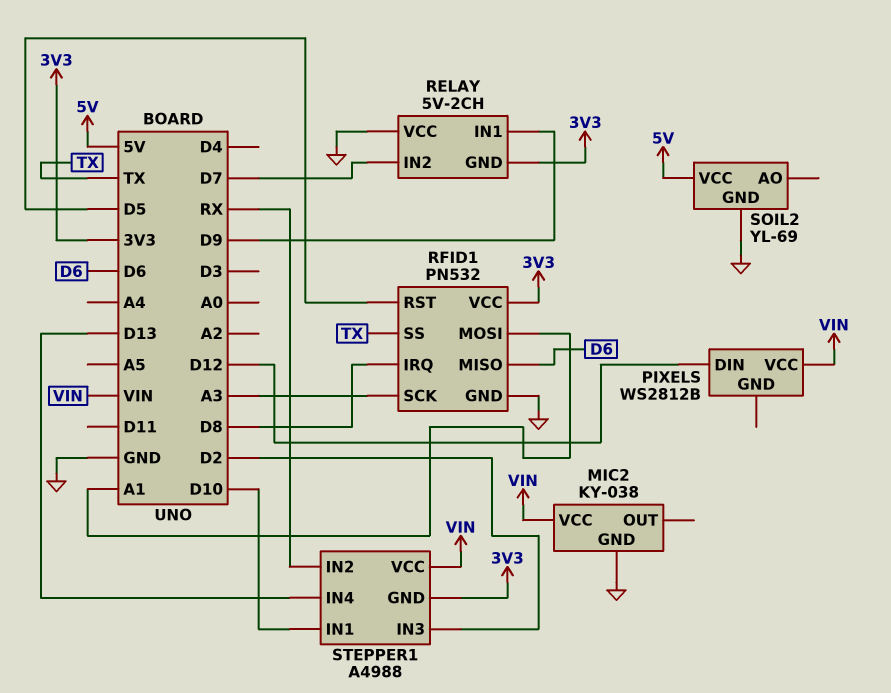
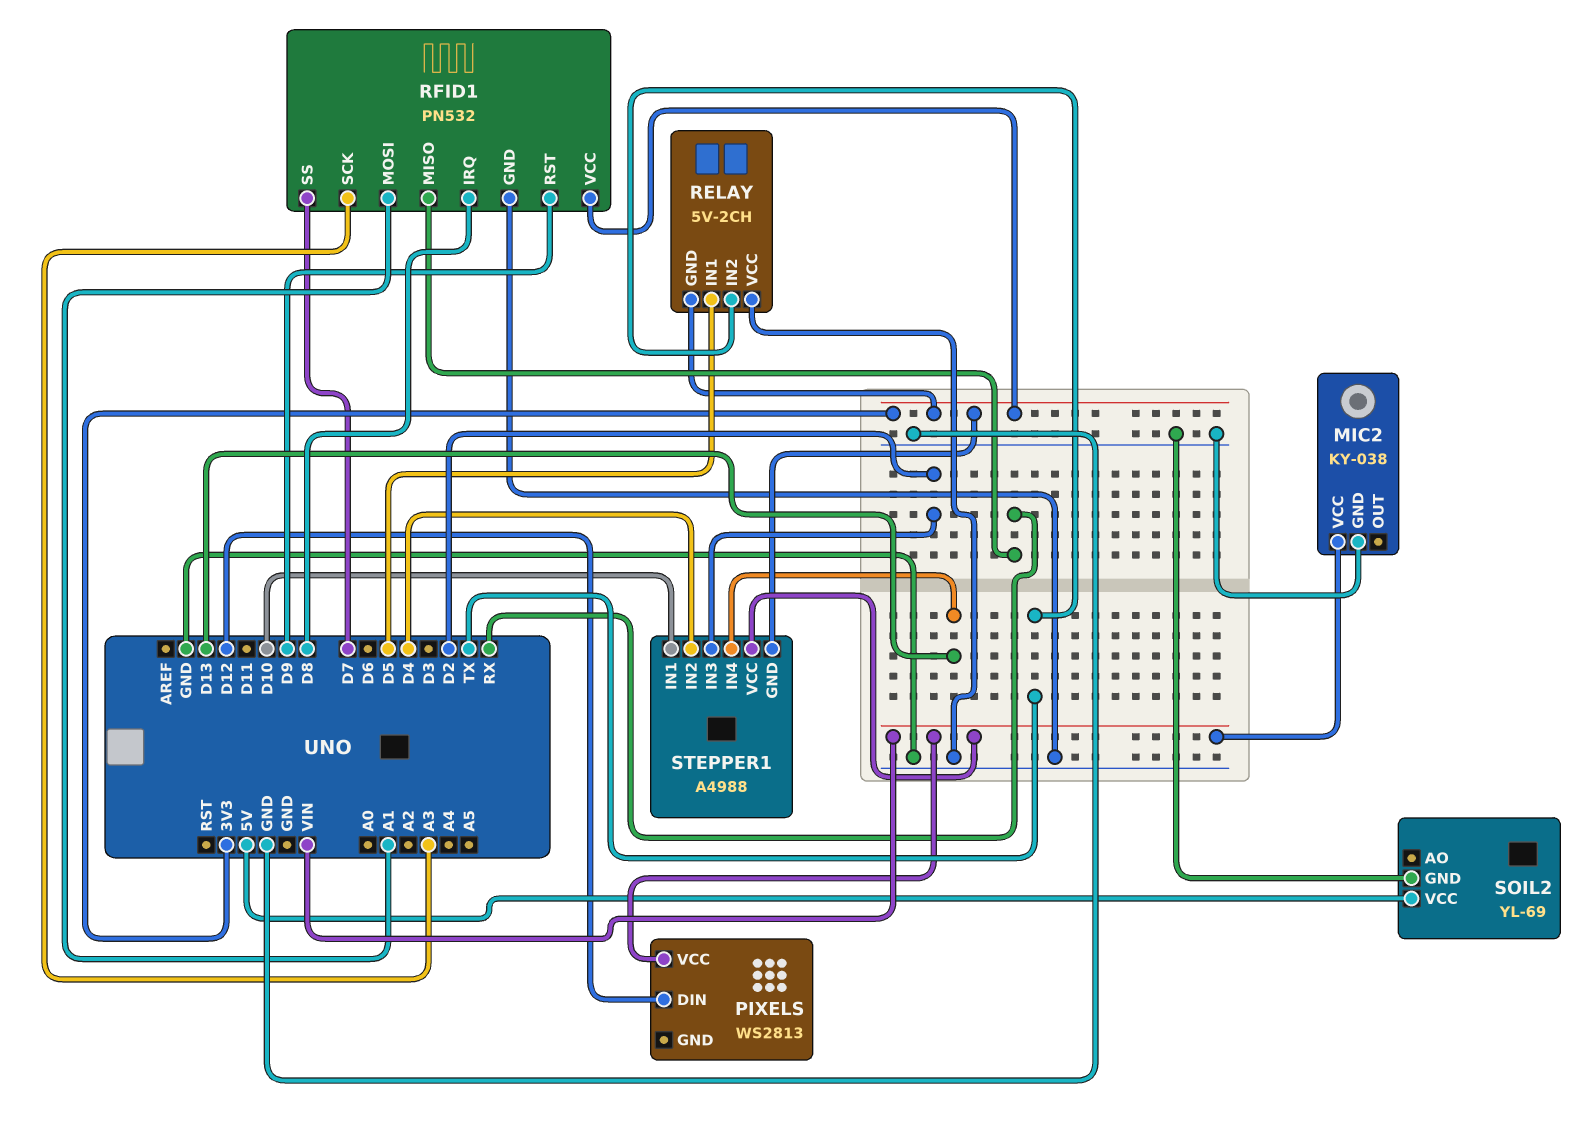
PIXELS: WS2812B -> WS2813
RELAY pin IN1: D9 -> D5
RELAY pin IN2: D7 -> TX
RFID1 pin MISO: D6 -> RX
RFID1 pin RST: D5 -> D9
RFID1 pin SS: TX -> D7
STEPPER1 pin IN2: RX -> D4

